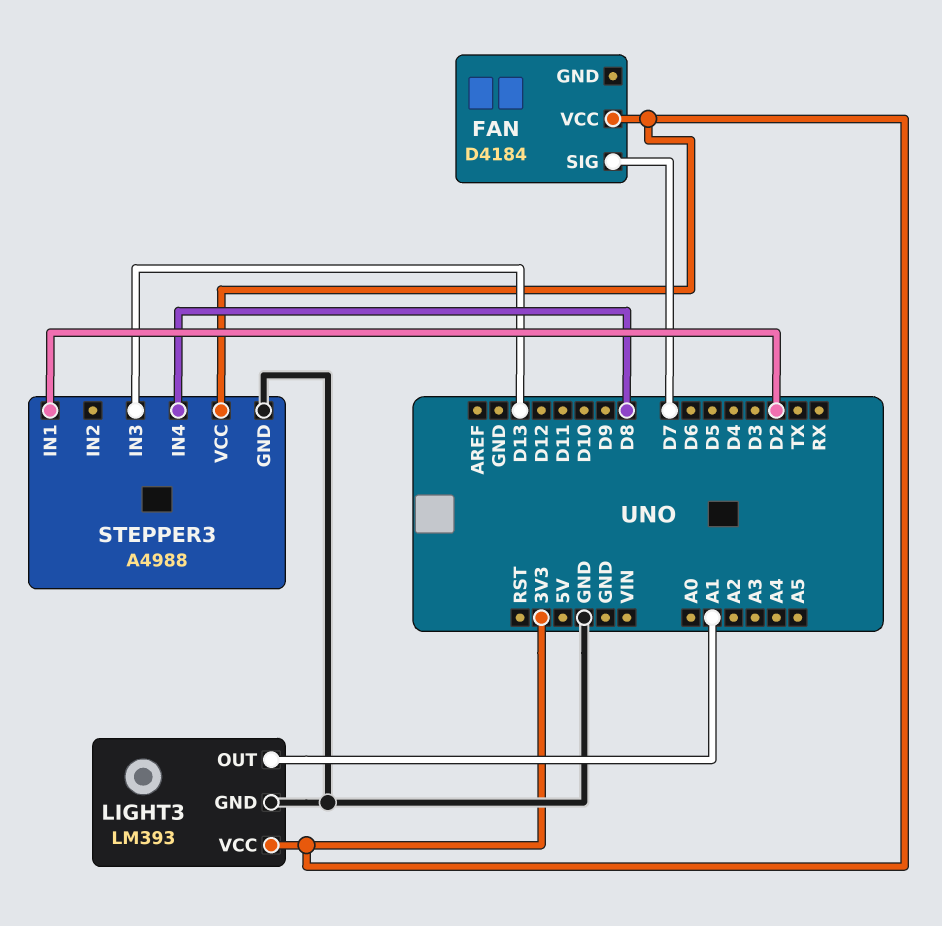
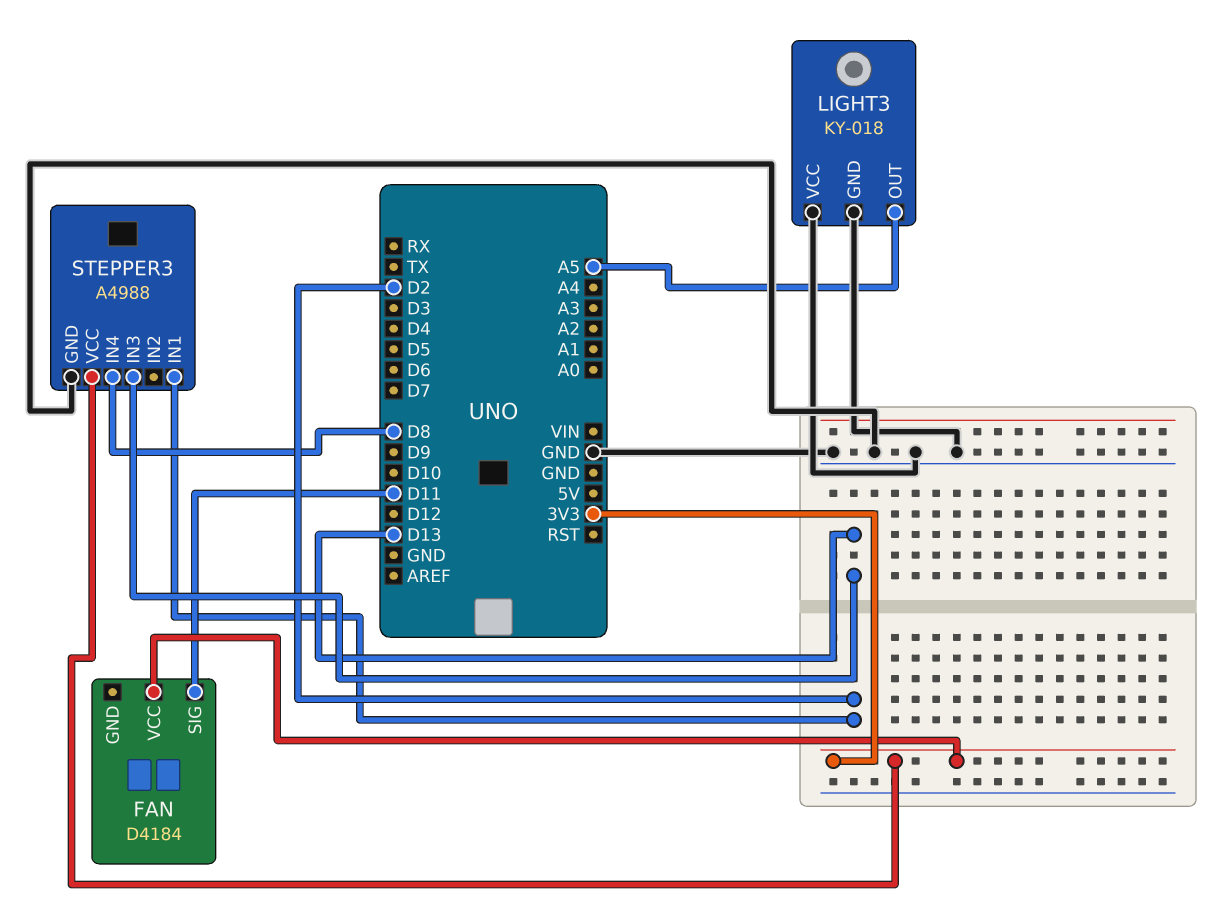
FAN pin SIG: D7 -> D11
LIGHT3: LM393 -> KY-018
LIGHT3 pin OUT: A1 -> A5
LIGHT3 pin VCC: 3V3 -> GND

